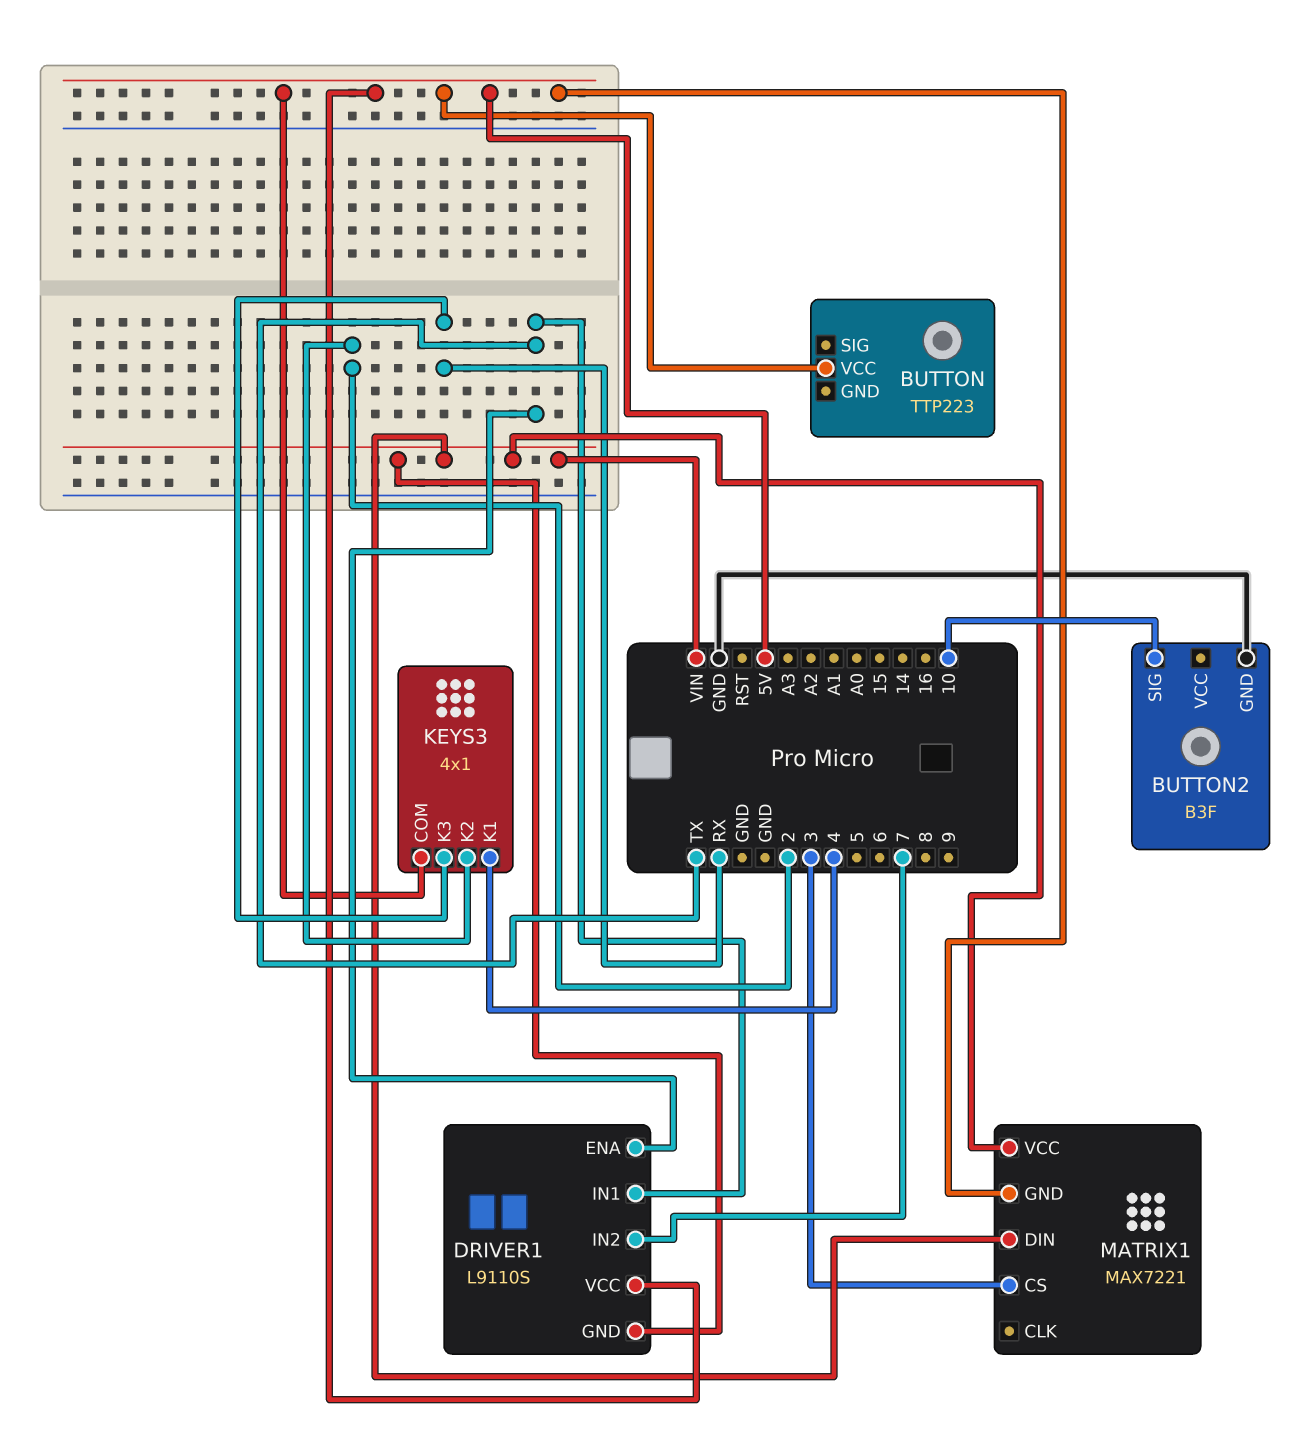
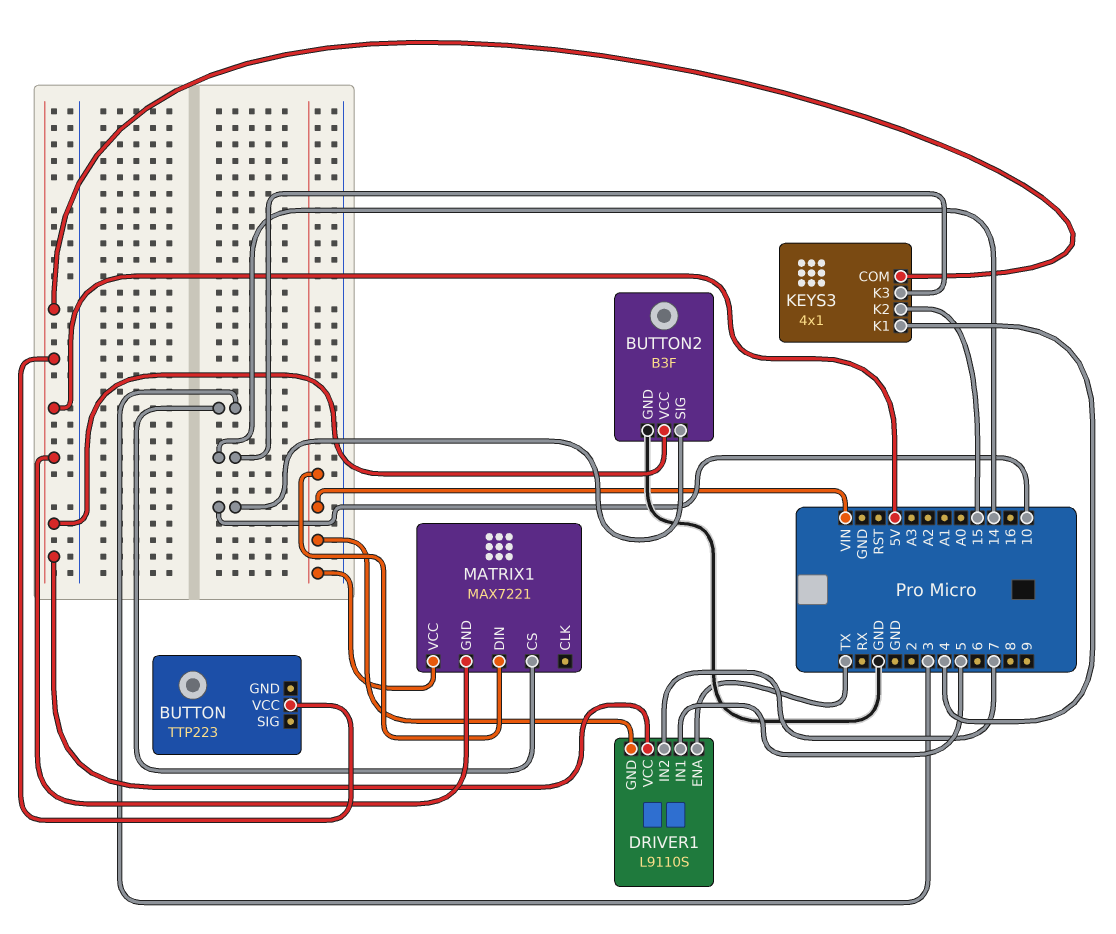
BUTTON2 pin VCC: none -> 5V
DRIVER1 pin IN1: TX -> 5
KEYS3 pin K2: 2 -> 15
KEYS3 pin K3: RX -> 14

